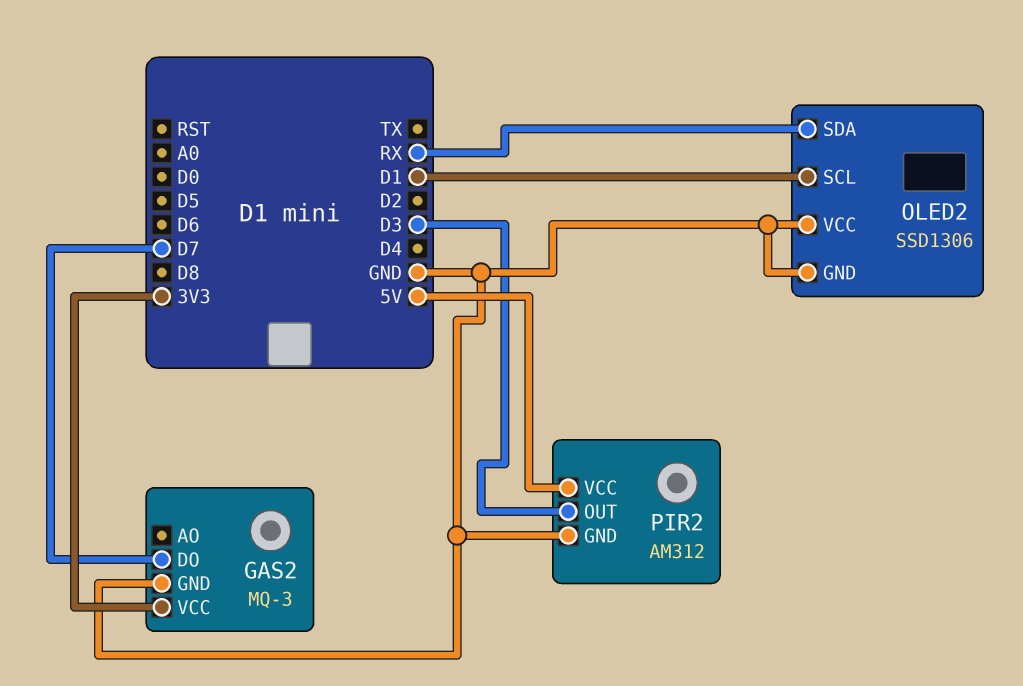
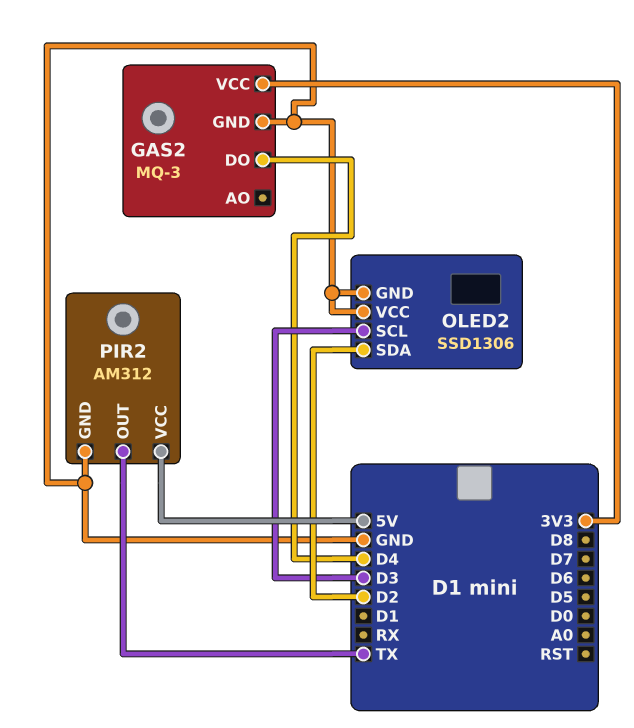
GAS2 pin DO: D7 -> D4
OLED2 pin SCL: D1 -> D3
OLED2 pin SDA: RX -> D2
PIR2 pin OUT: D3 -> TX

